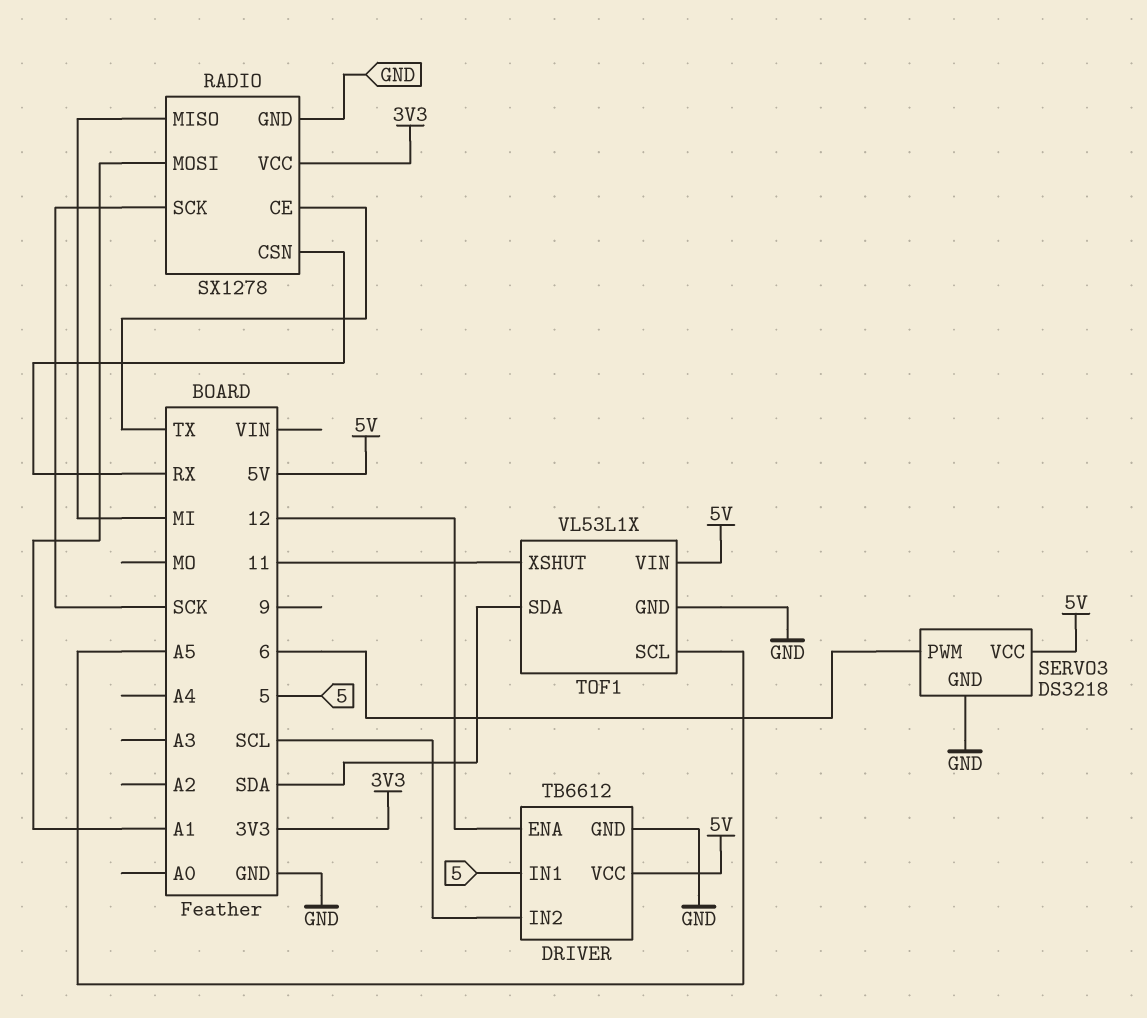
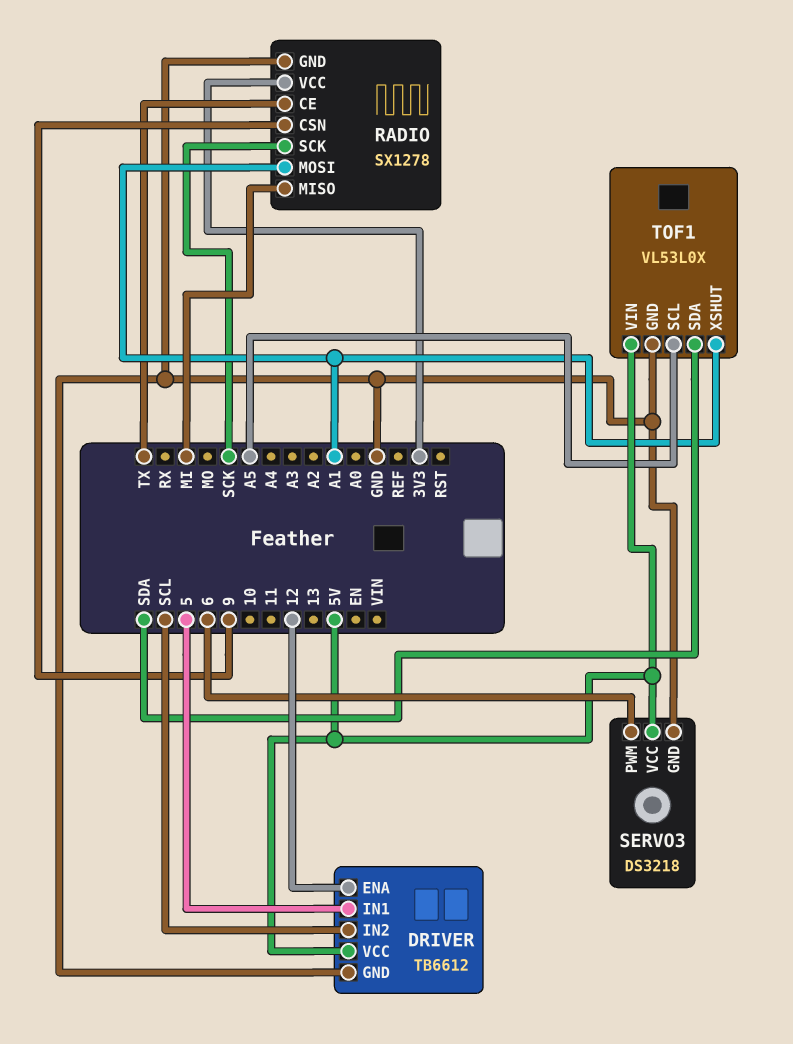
RADIO pin CSN: RX -> 9
TOF1: VL53L1X -> VL53L0X
TOF1 pin XSHUT: 11 -> A1

